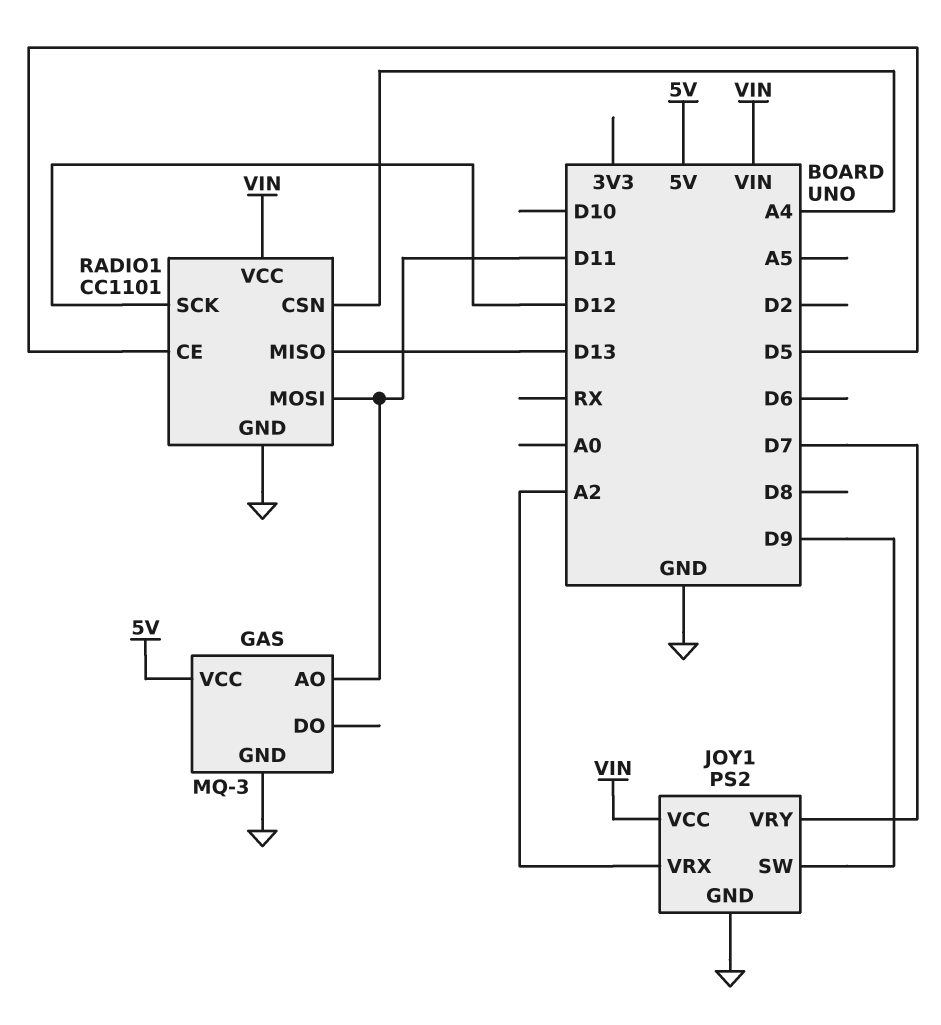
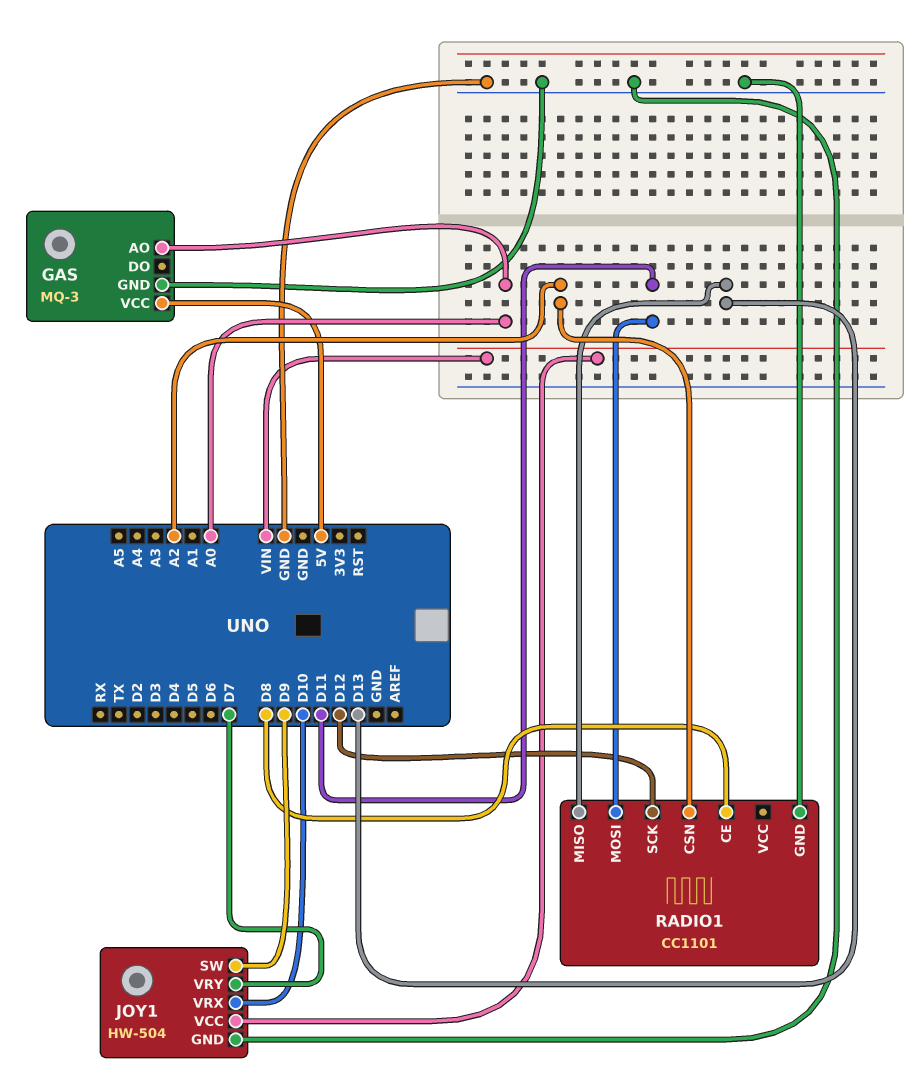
GAS pin AO: D11 -> A0
JOY1: PS2 -> HW-504
JOY1 pin VRX: A2 -> D10
RADIO1 pin CE: D5 -> D8
RADIO1 pin CSN: A4 -> A2
RADIO1 pin VCC: VIN -> none

